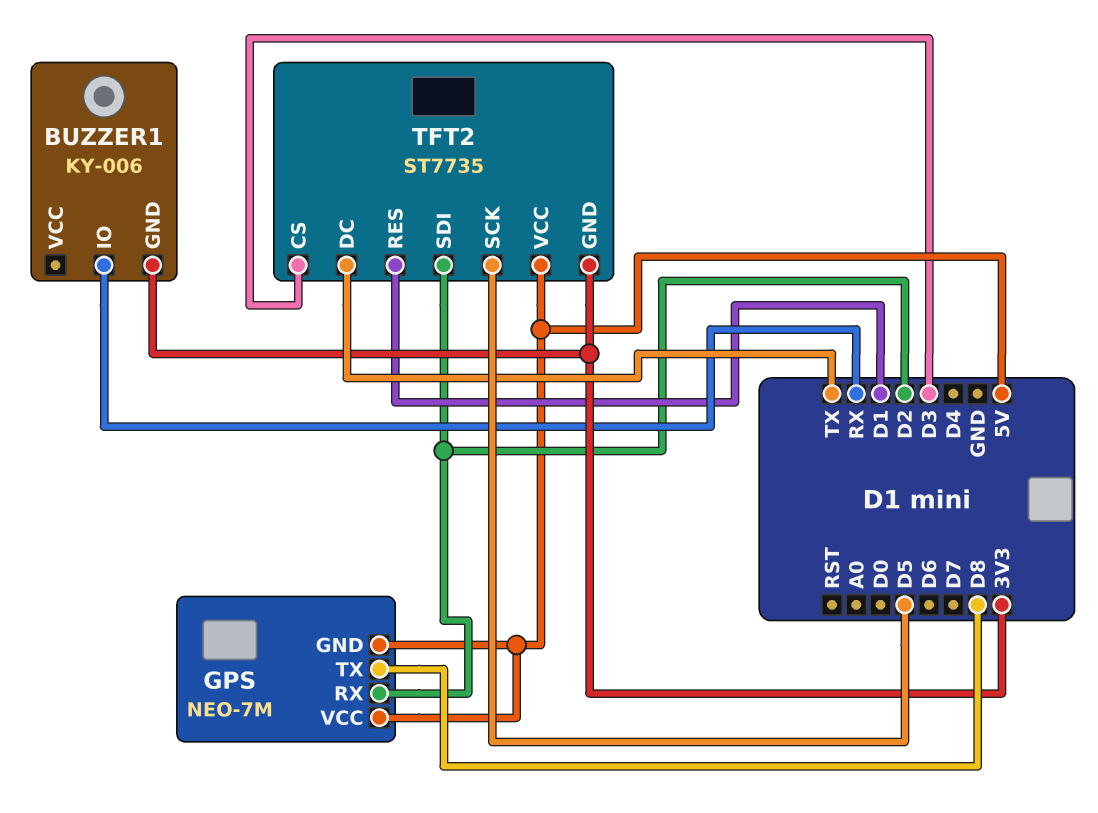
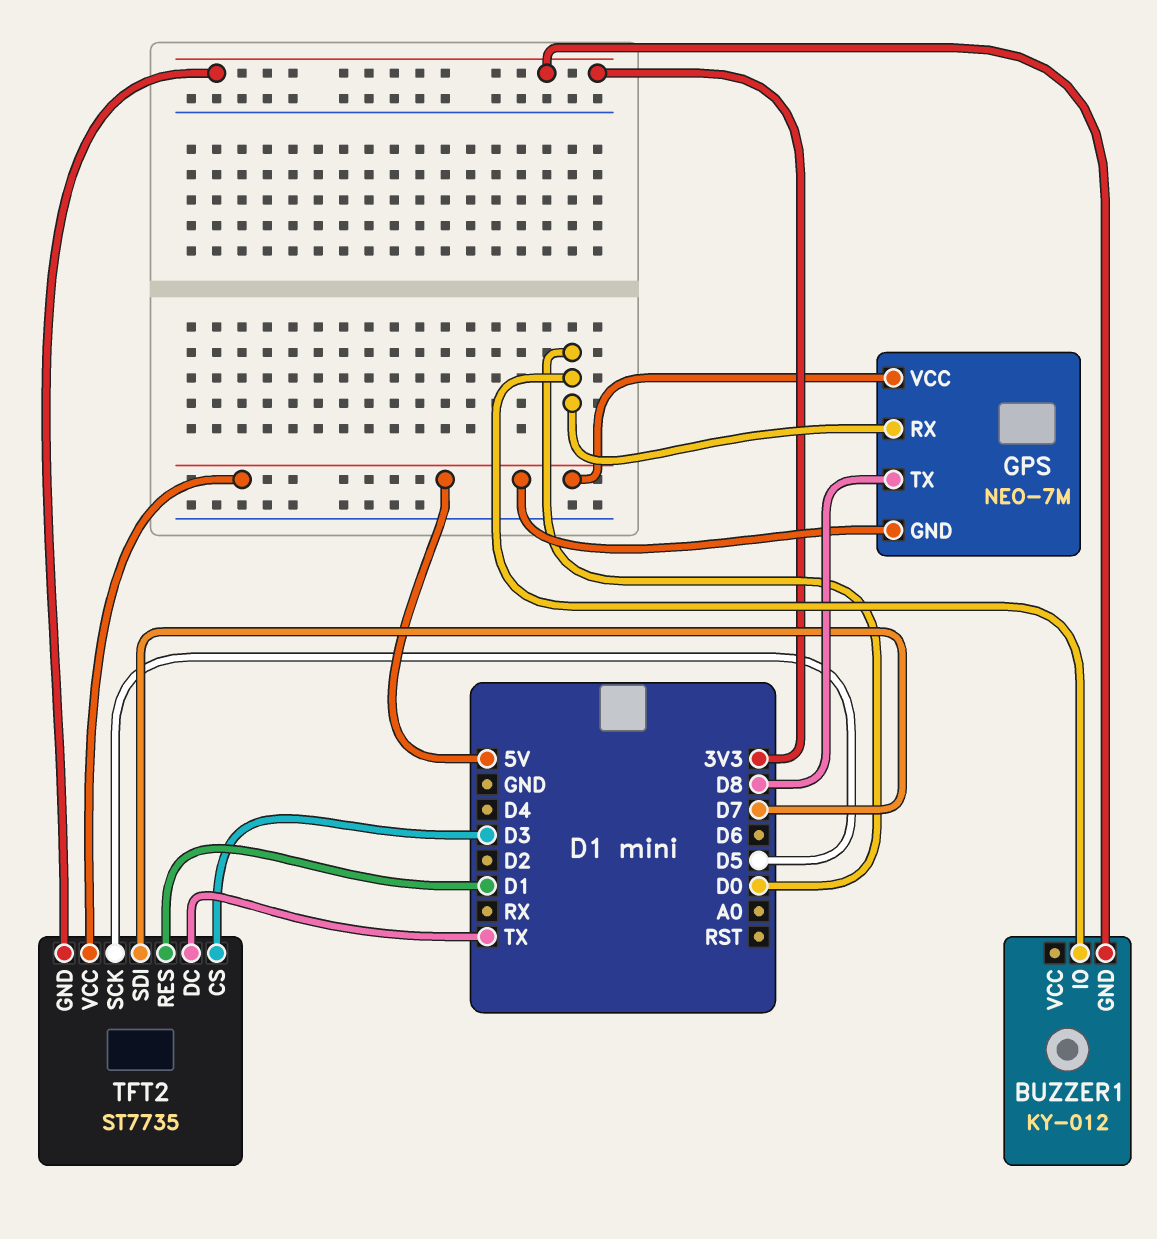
BUZZER1: KY-006 -> KY-012
BUZZER1 pin IO: RX -> D0
GPS pin RX: D2 -> D0
TFT2 pin SDI: D2 -> D7

